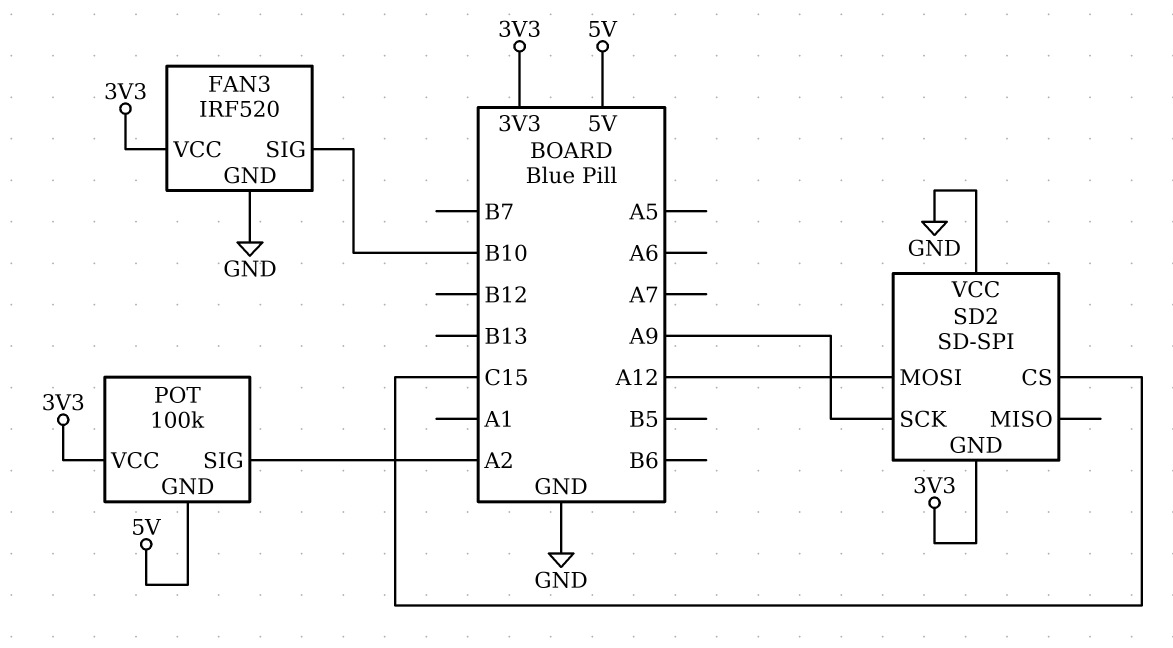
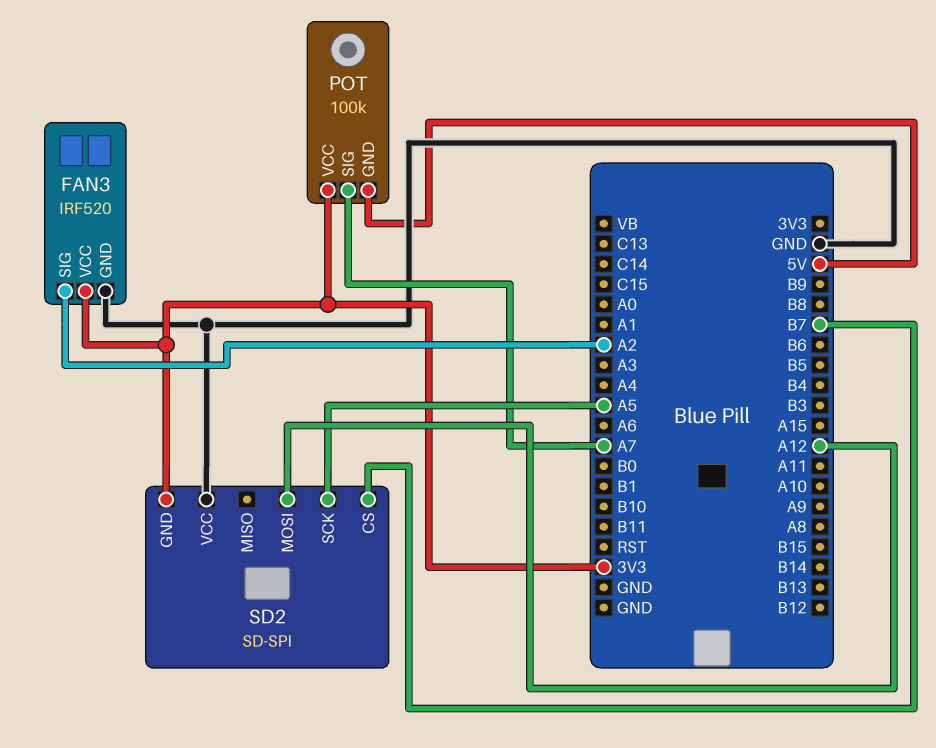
FAN3 pin SIG: B10 -> A2
POT pin SIG: A2 -> A7
SD2 pin CS: C15 -> B7
SD2 pin SCK: A9 -> A5

